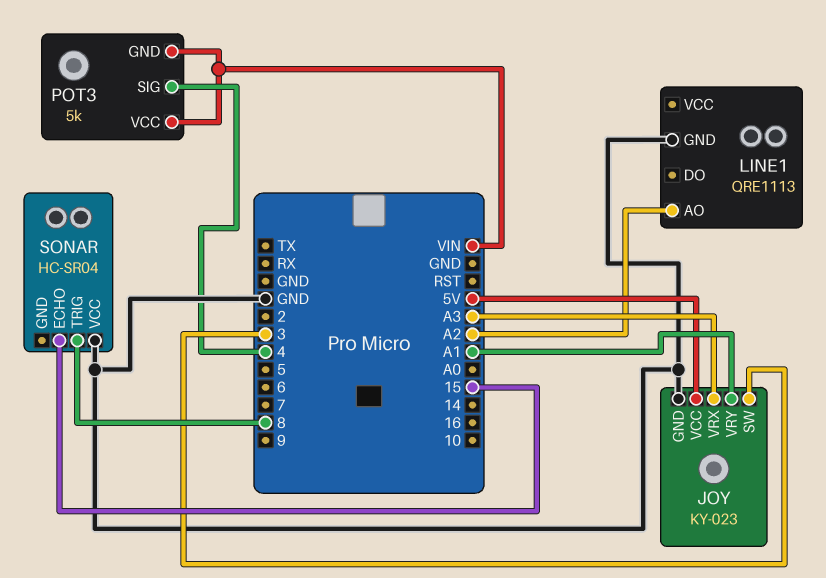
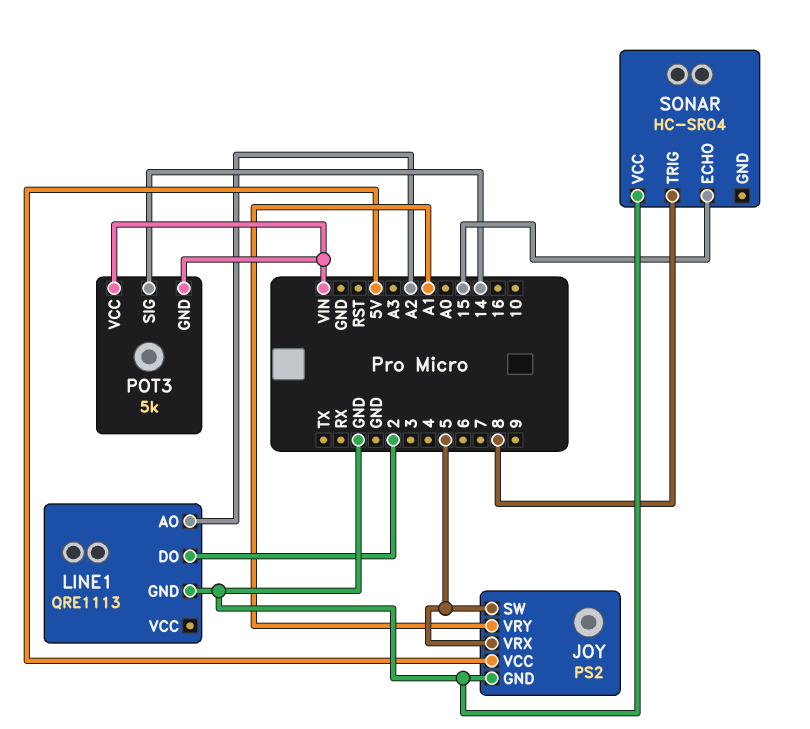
JOY: KY-023 -> PS2
JOY pin SW: 3 -> 5
JOY pin VRX: A3 -> 5
LINE1 pin DO: none -> 2
POT3 pin SIG: 4 -> 14

